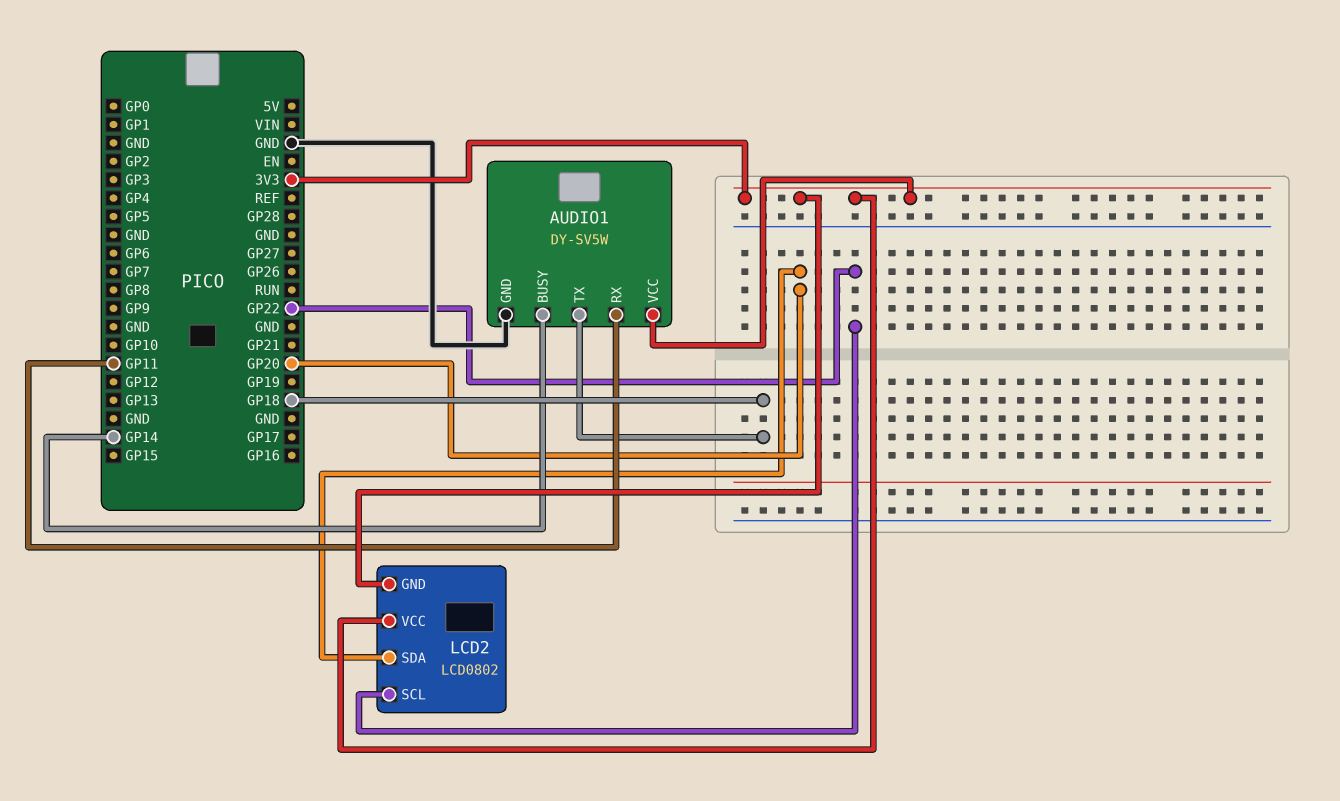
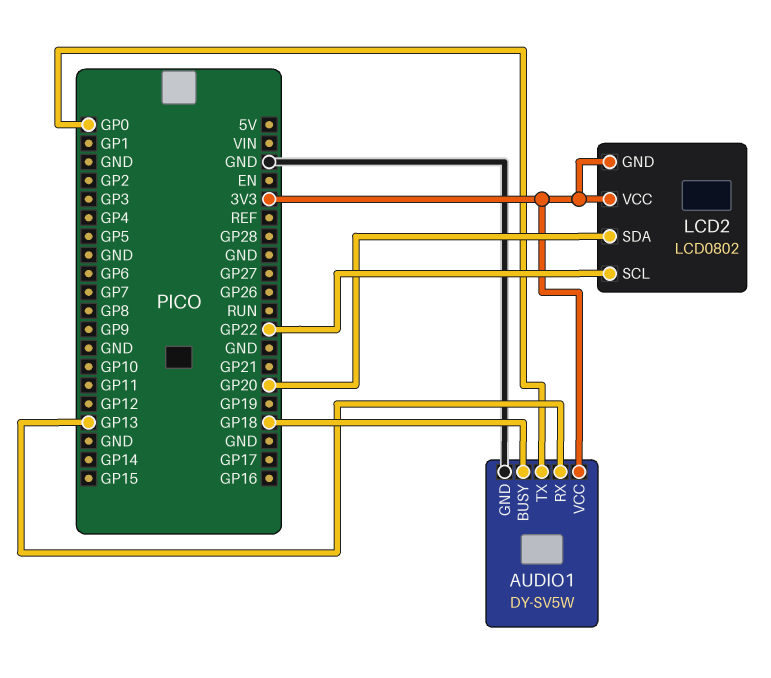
AUDIO1 pin BUSY: GP14 -> GP18
AUDIO1 pin RX: GP11 -> GP13
AUDIO1 pin TX: GP18 -> GP0

